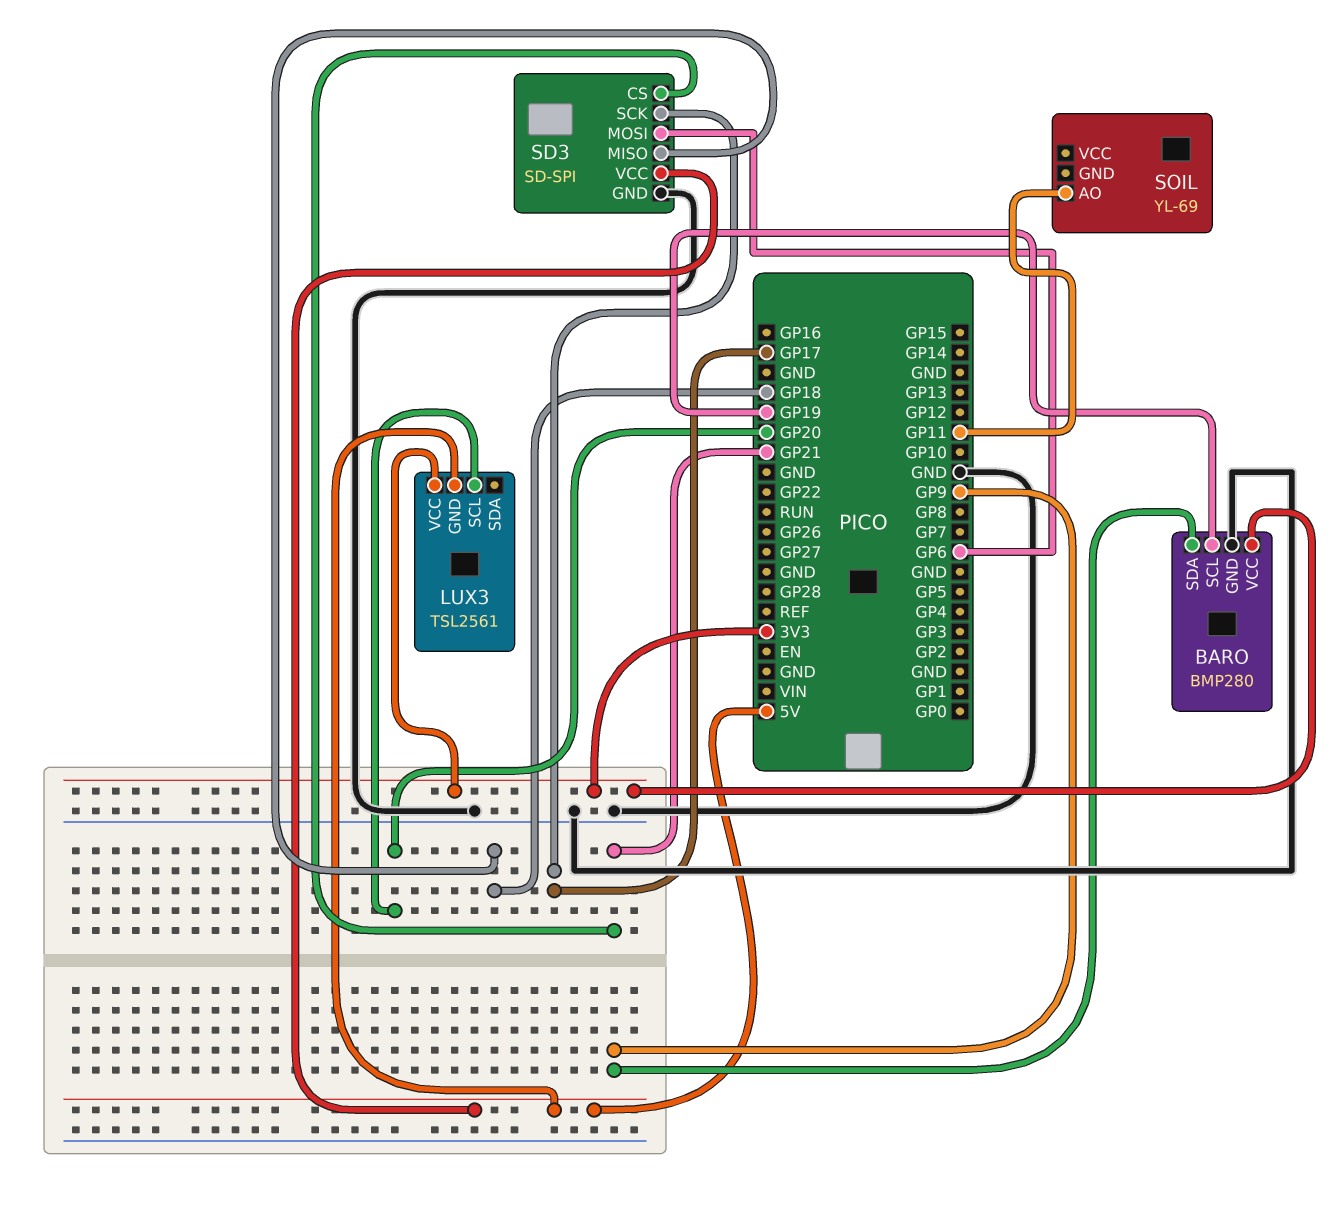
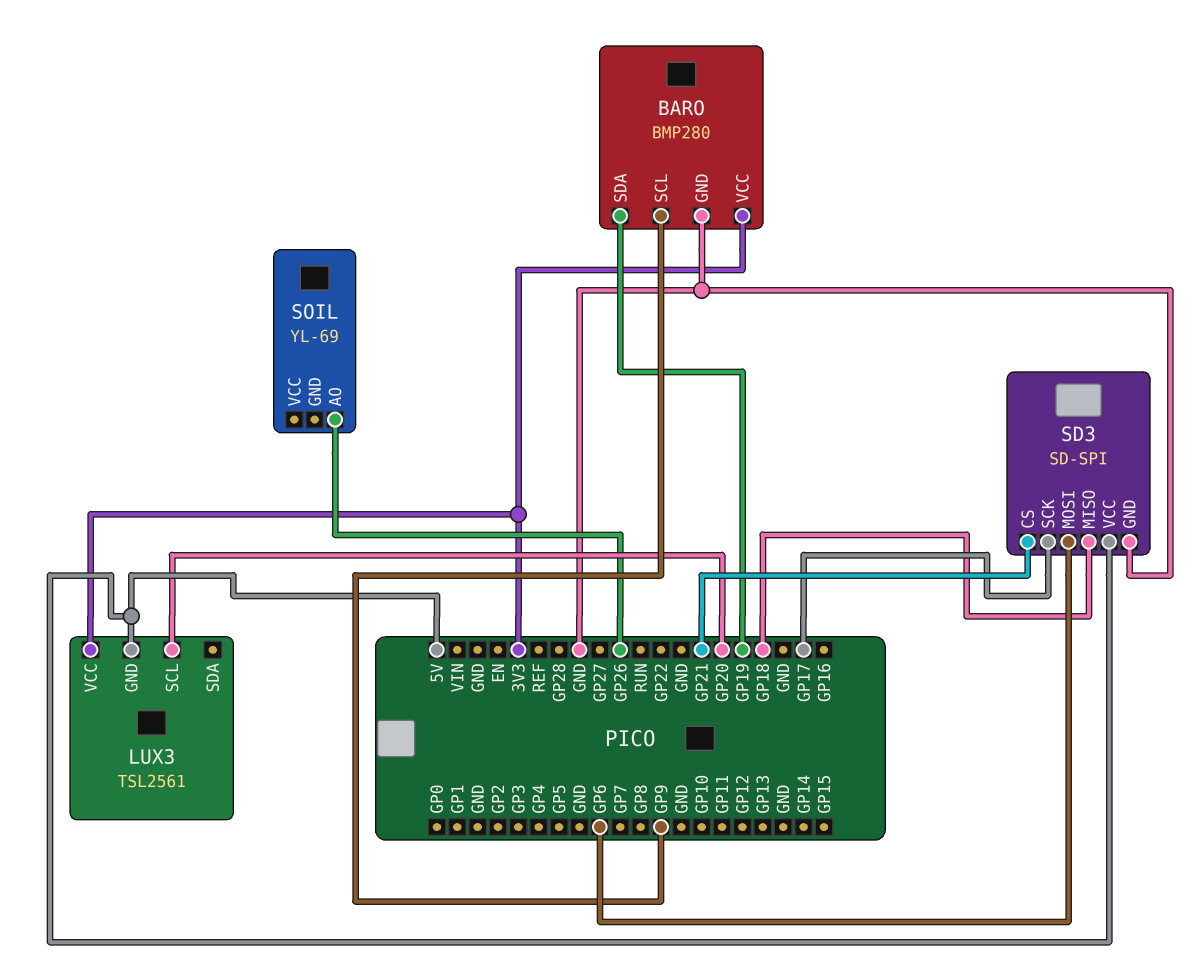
BARO pin SCL: GP19 -> GP9
BARO pin SDA: GP9 -> GP19
SOIL pin AO: GP11 -> GP26

